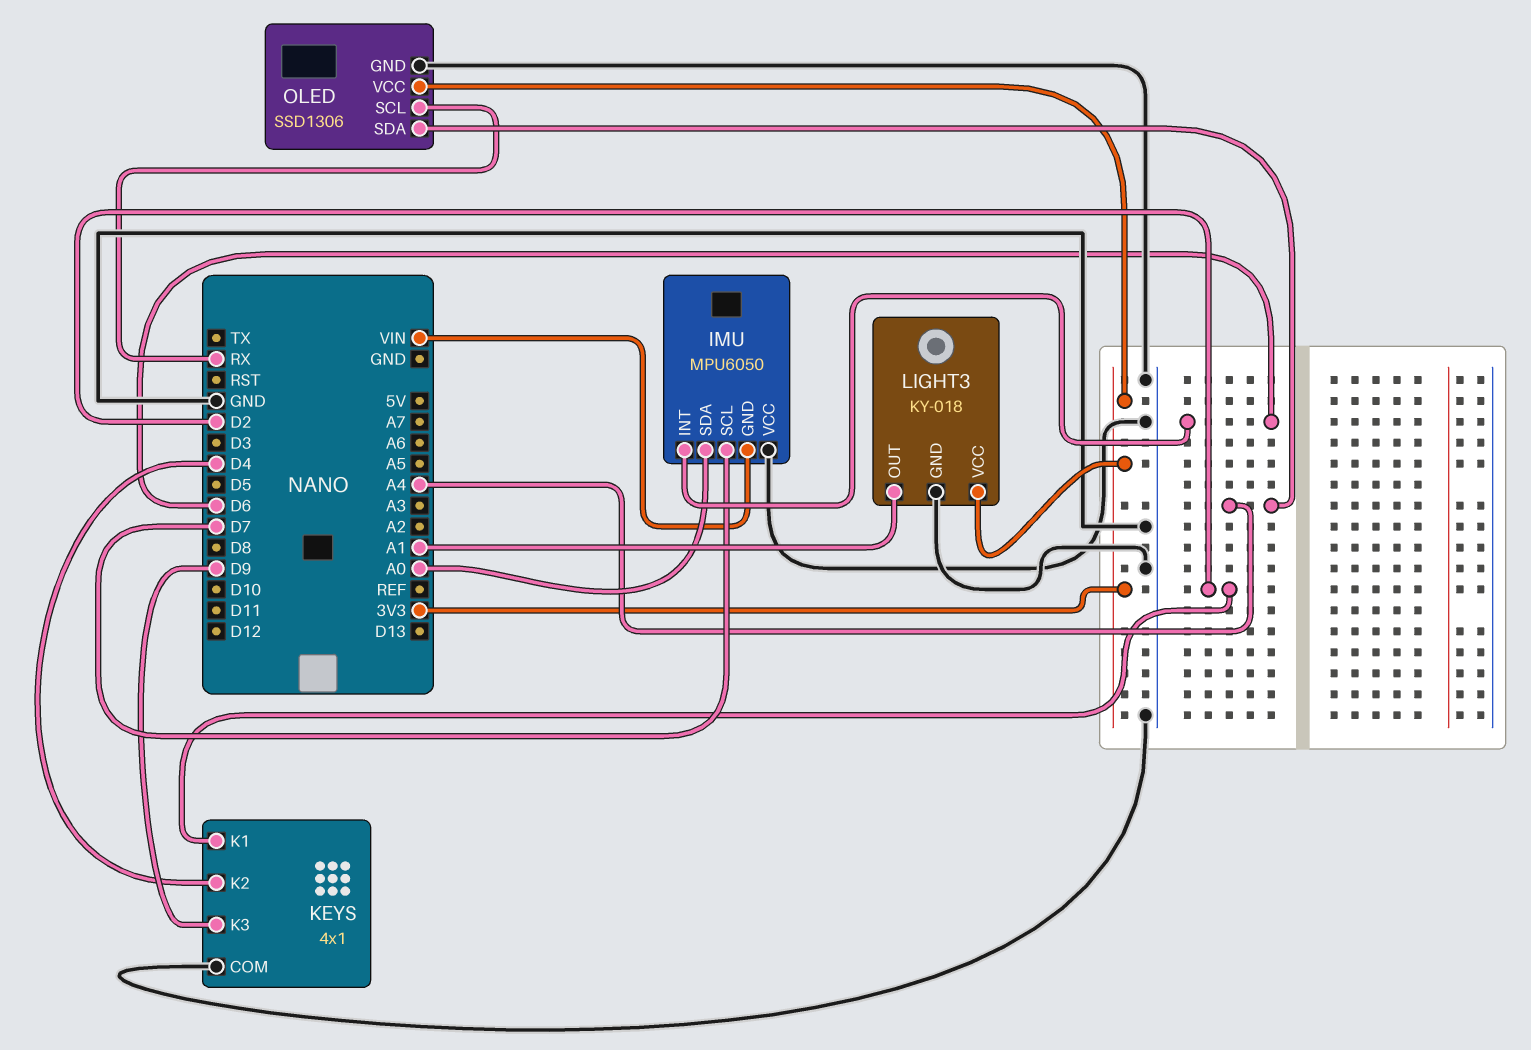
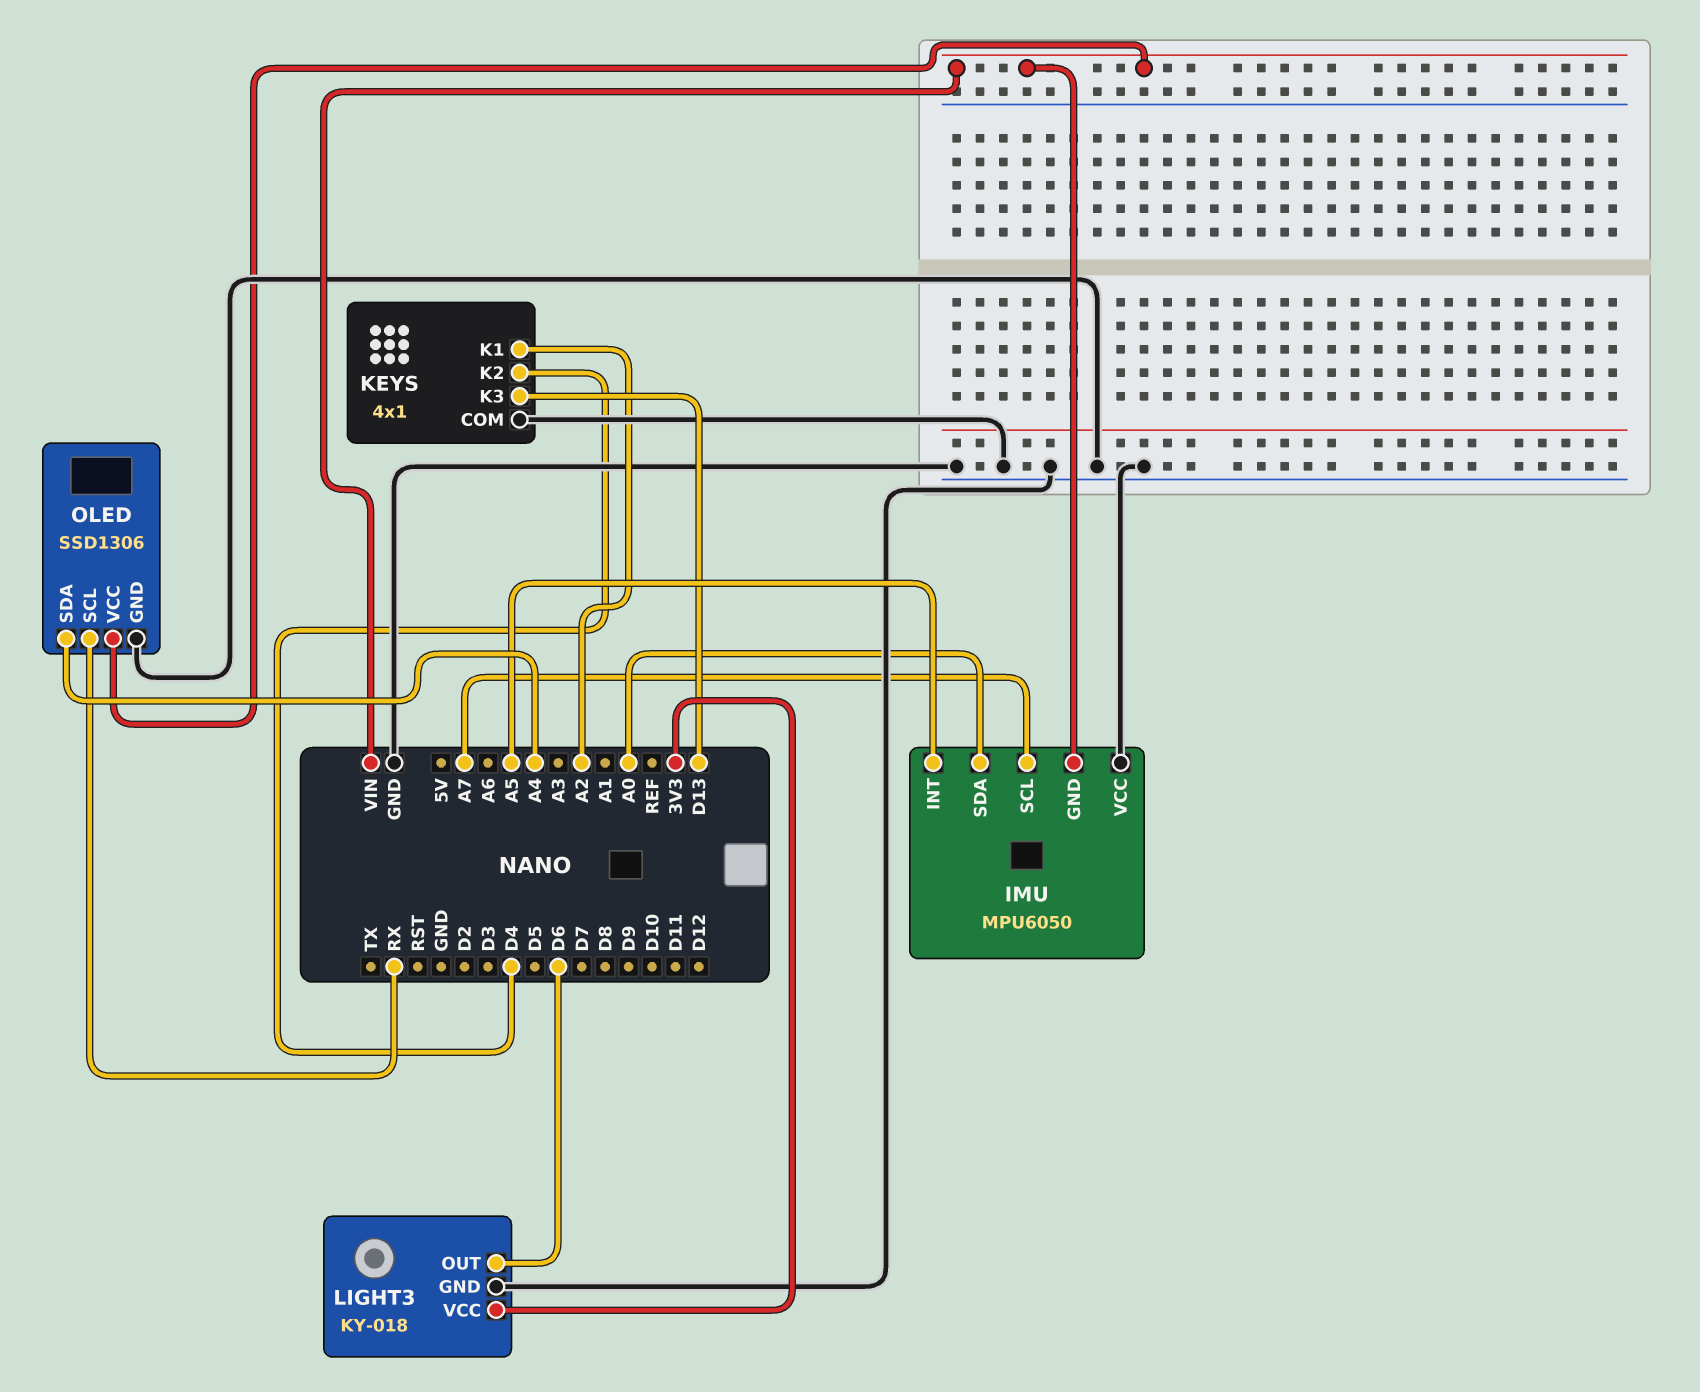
IMU pin INT: D6 -> A5
IMU pin SCL: D7 -> A7
KEYS pin K1: D2 -> A2
KEYS pin K3: D9 -> D13
LIGHT3 pin OUT: A1 -> D6
OLED pin VCC: 3V3 -> VIN

